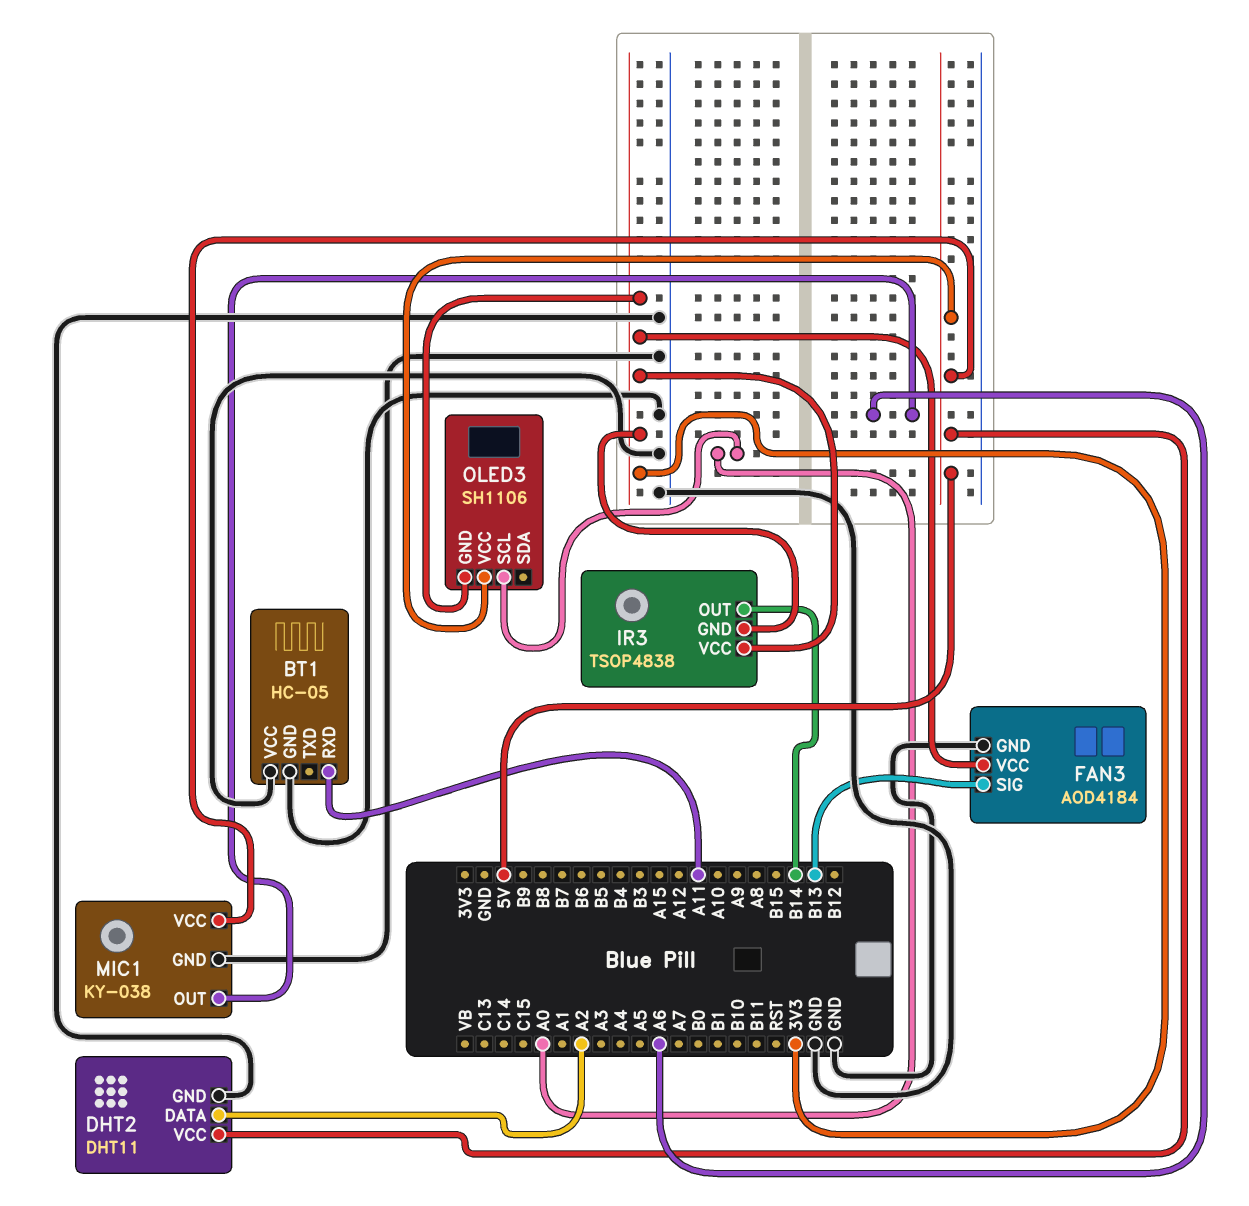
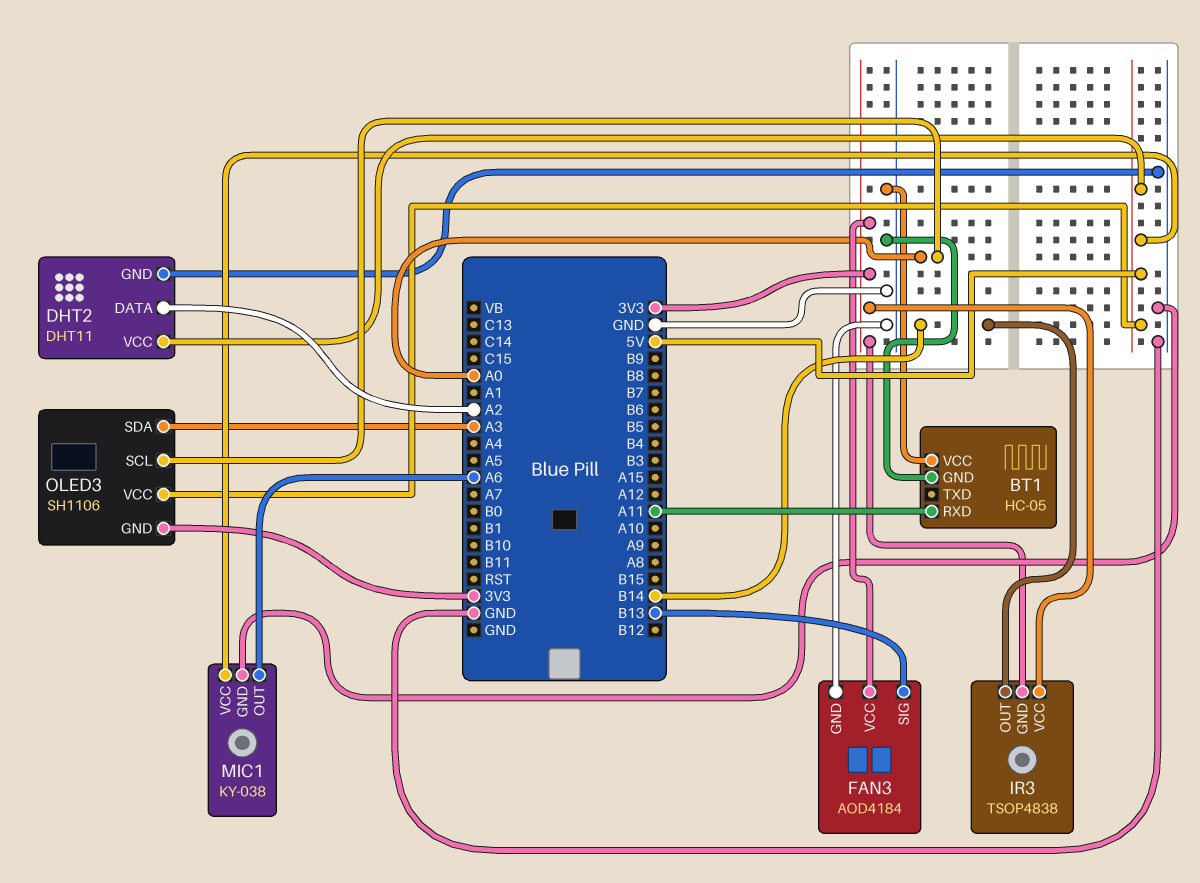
OLED3 pin SDA: none -> A3

